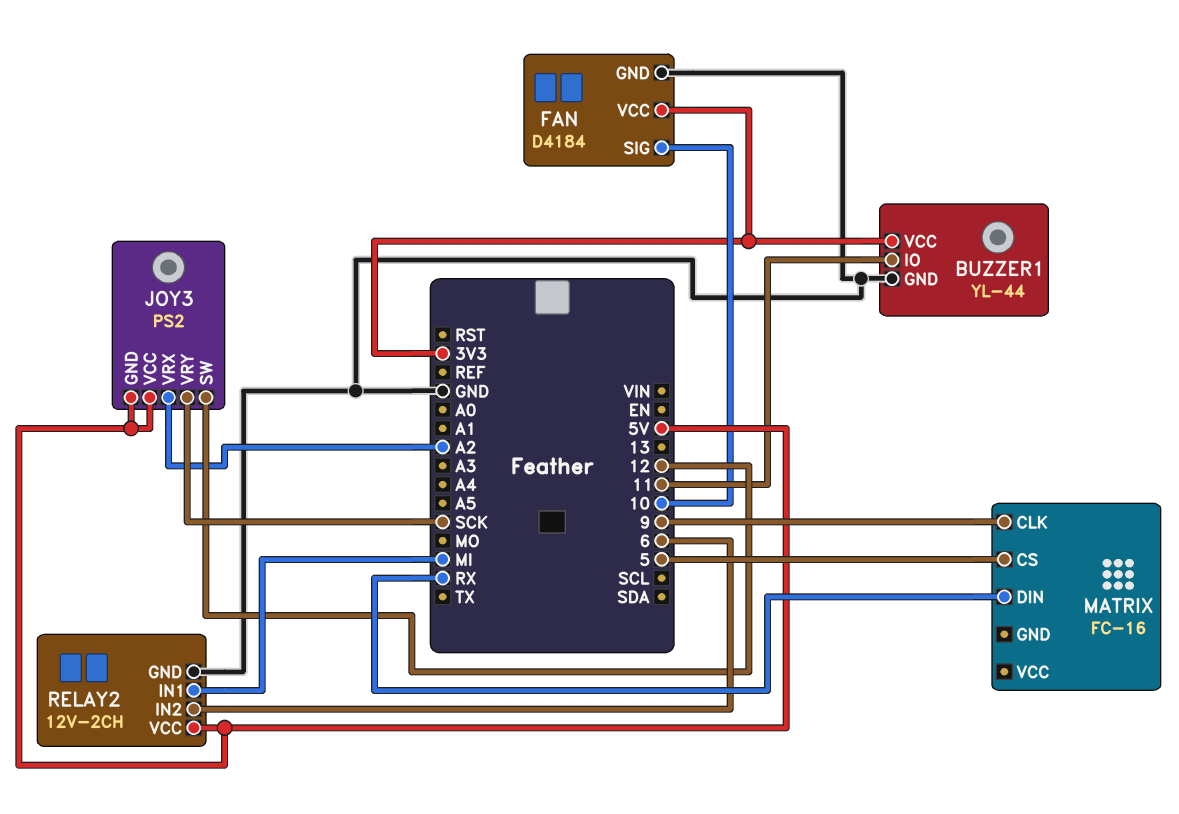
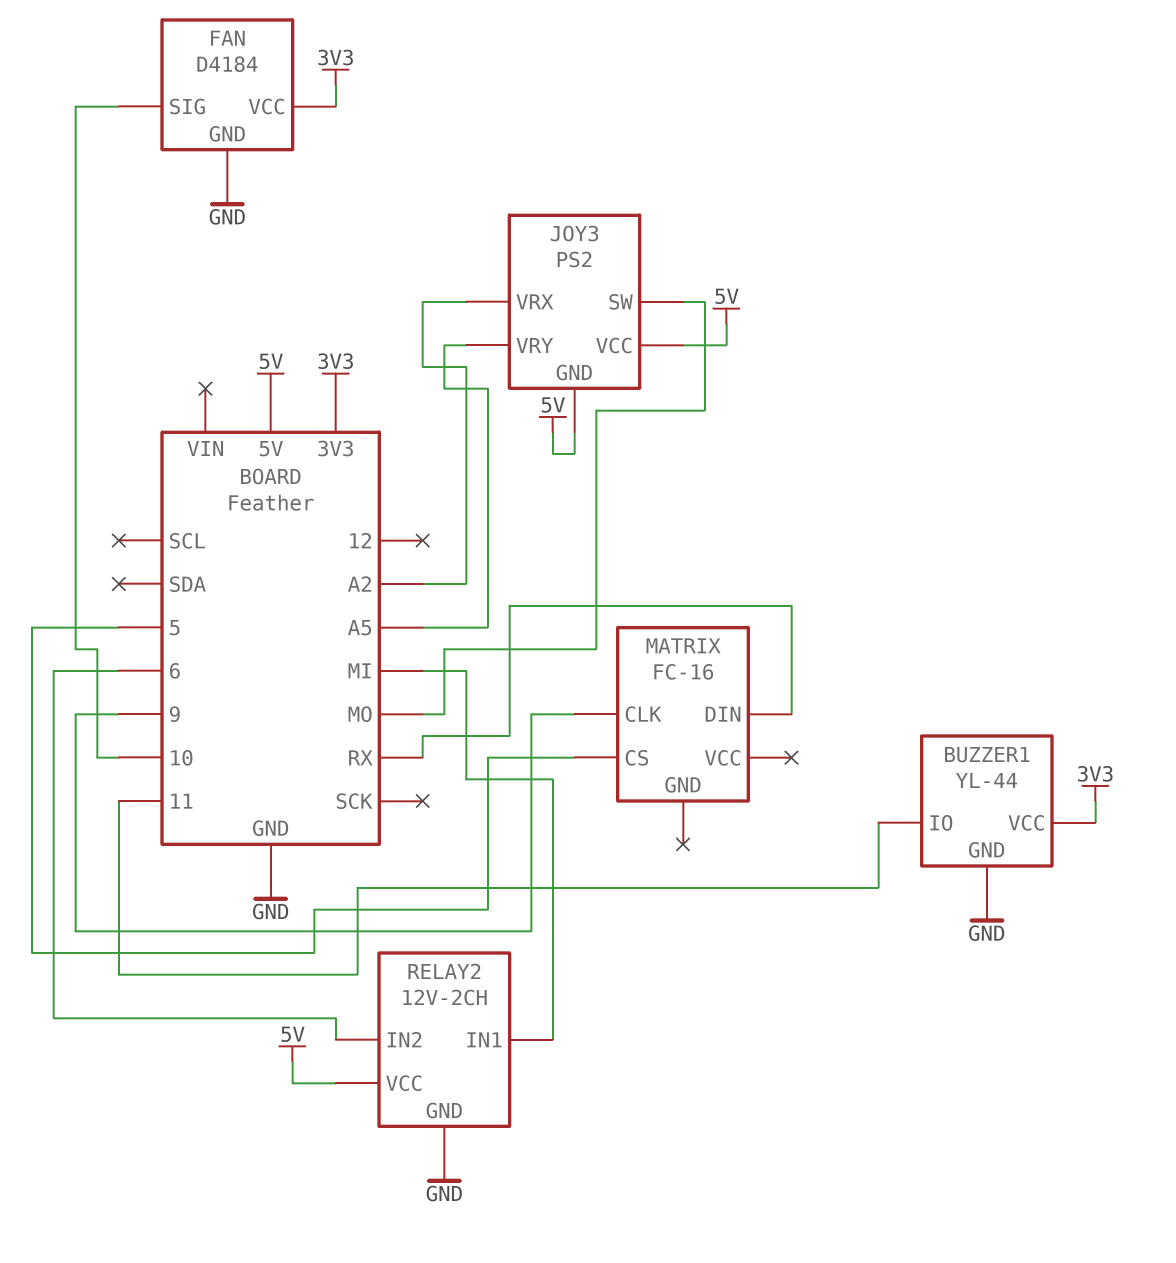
JOY3 pin SW: 12 -> MO
JOY3 pin VRY: SCK -> A5

